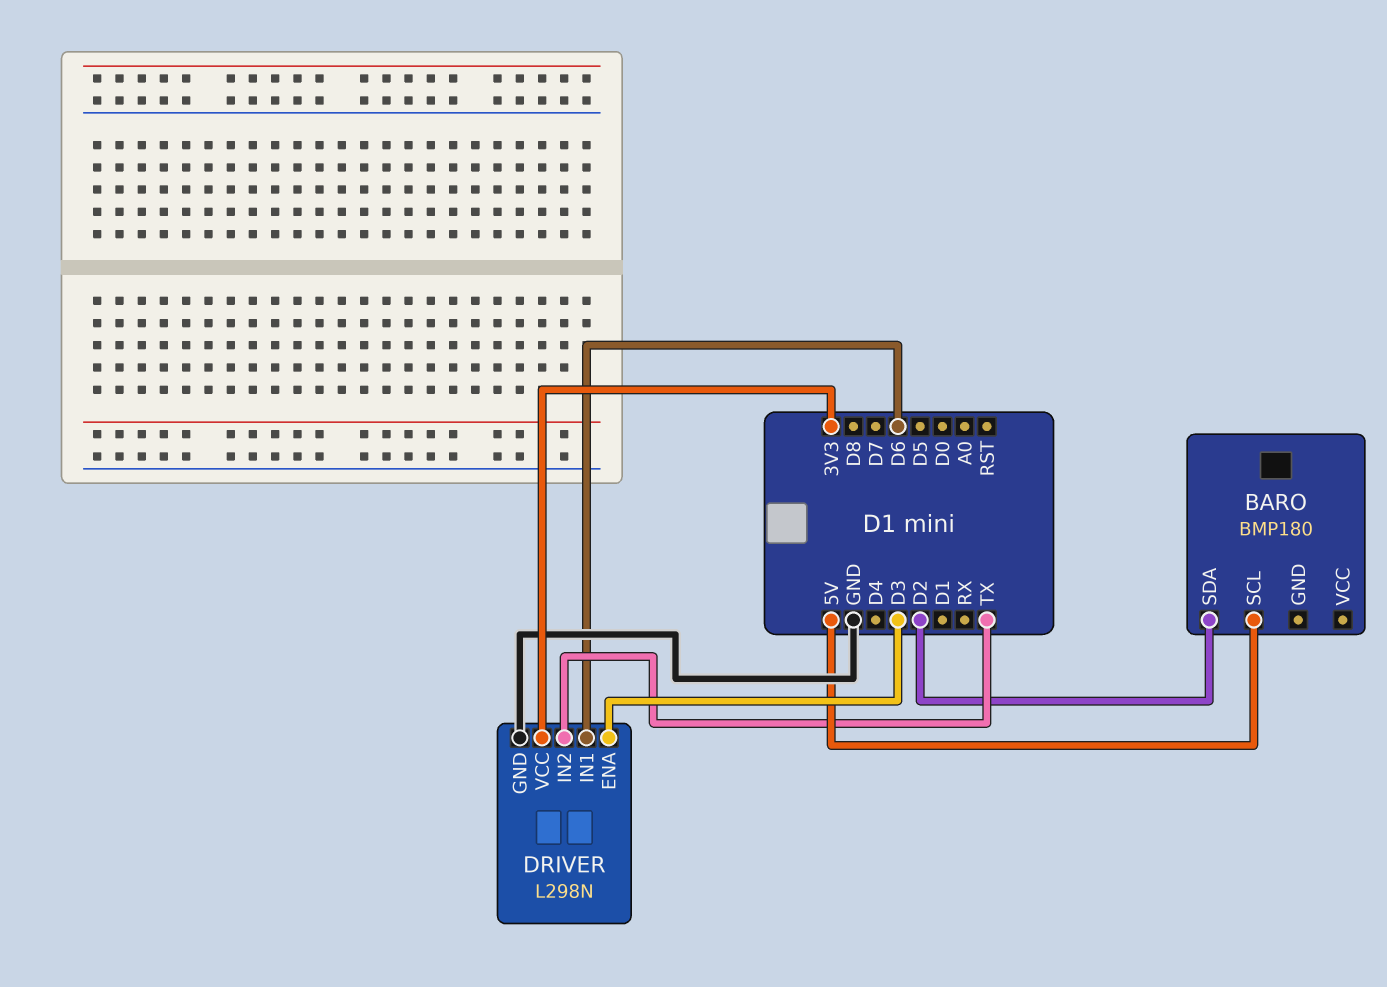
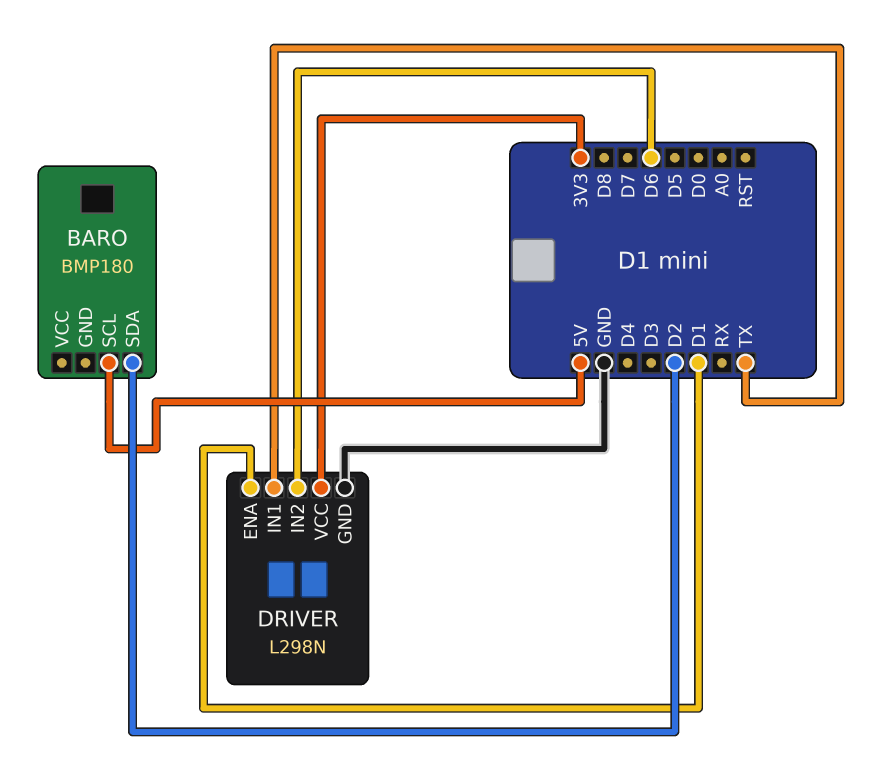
DRIVER pin ENA: D3 -> D1
DRIVER pin IN1: D6 -> TX
DRIVER pin IN2: TX -> D6

